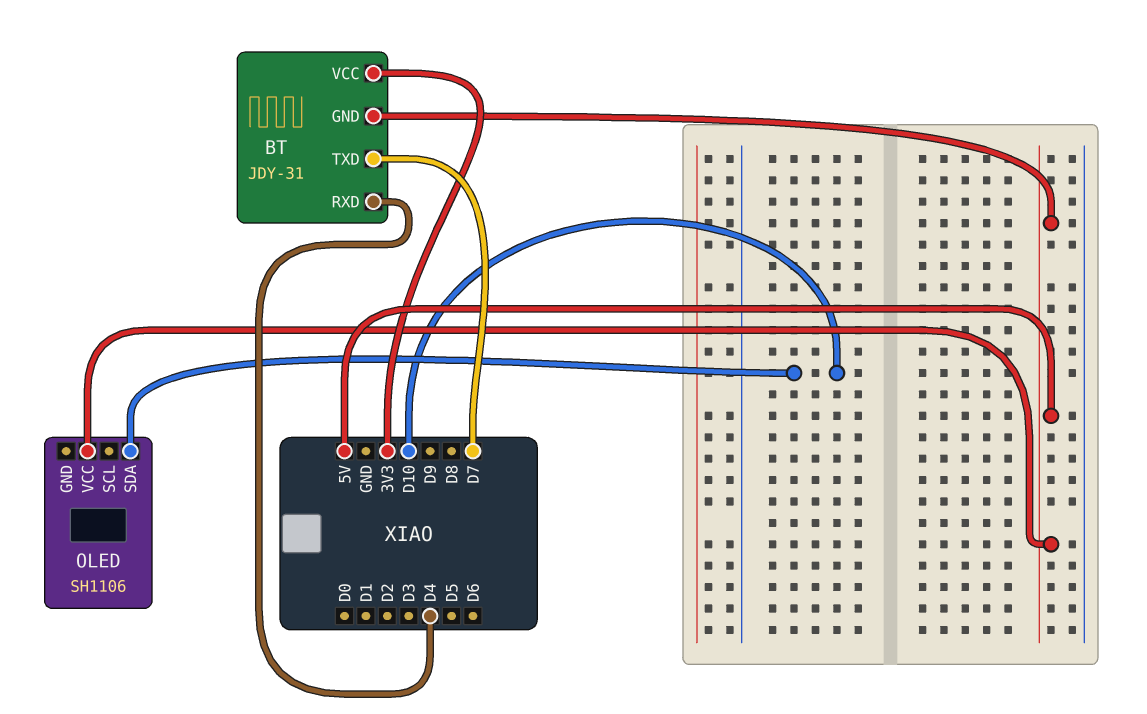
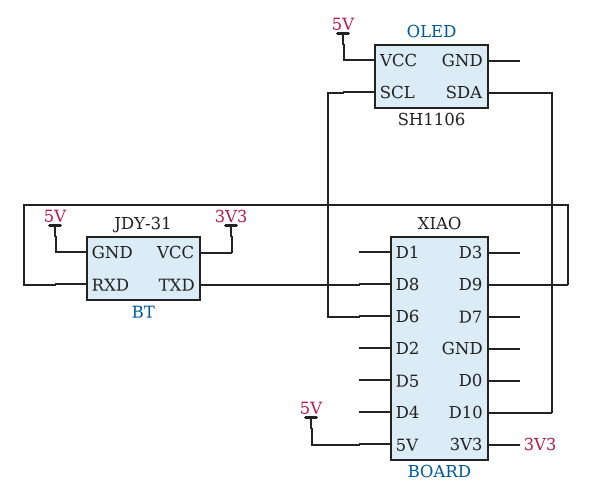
BT pin RXD: D4 -> D9
BT pin TXD: D7 -> D8
OLED pin SCL: none -> D6

